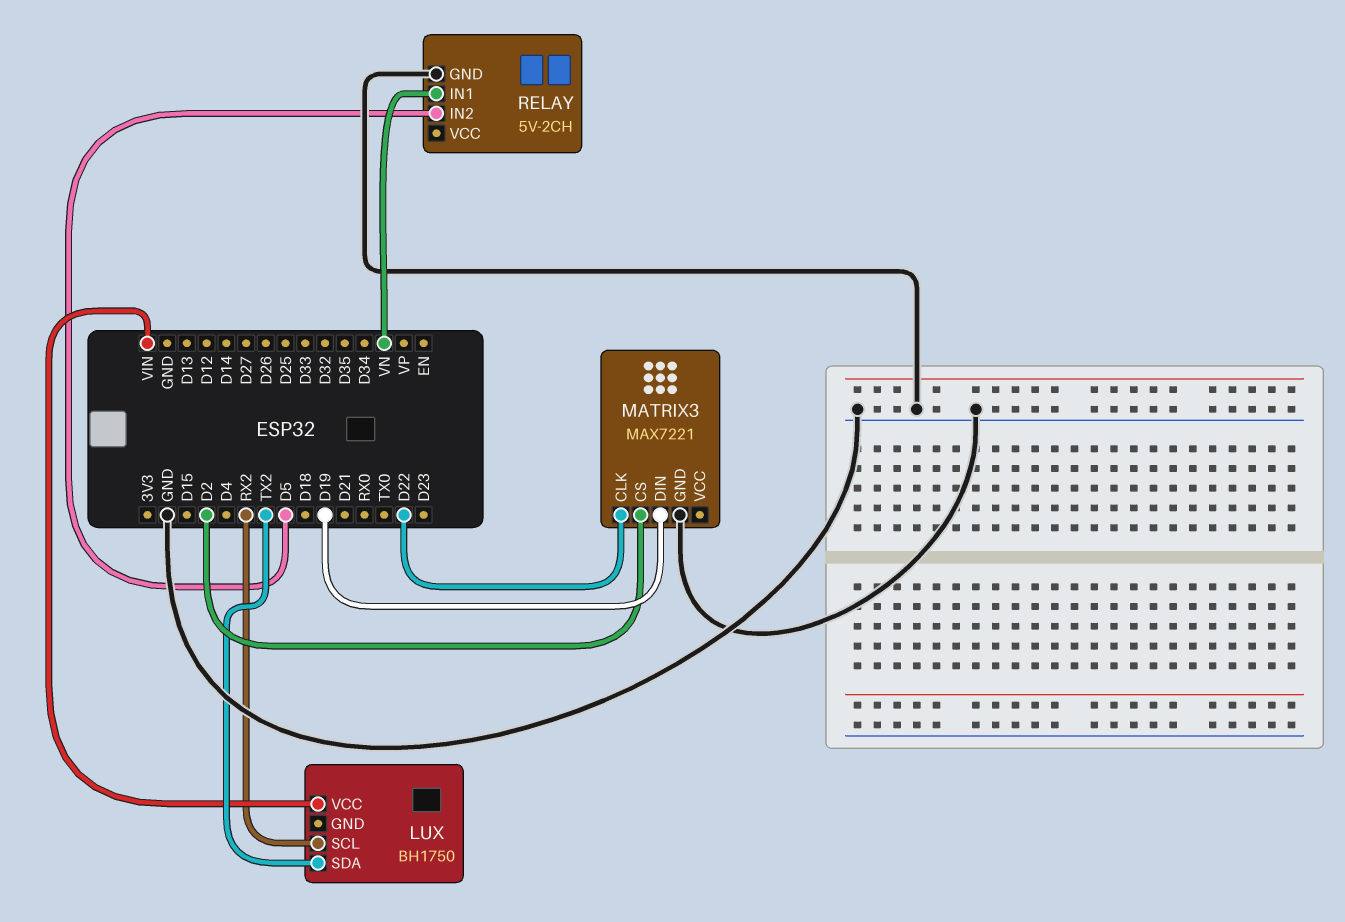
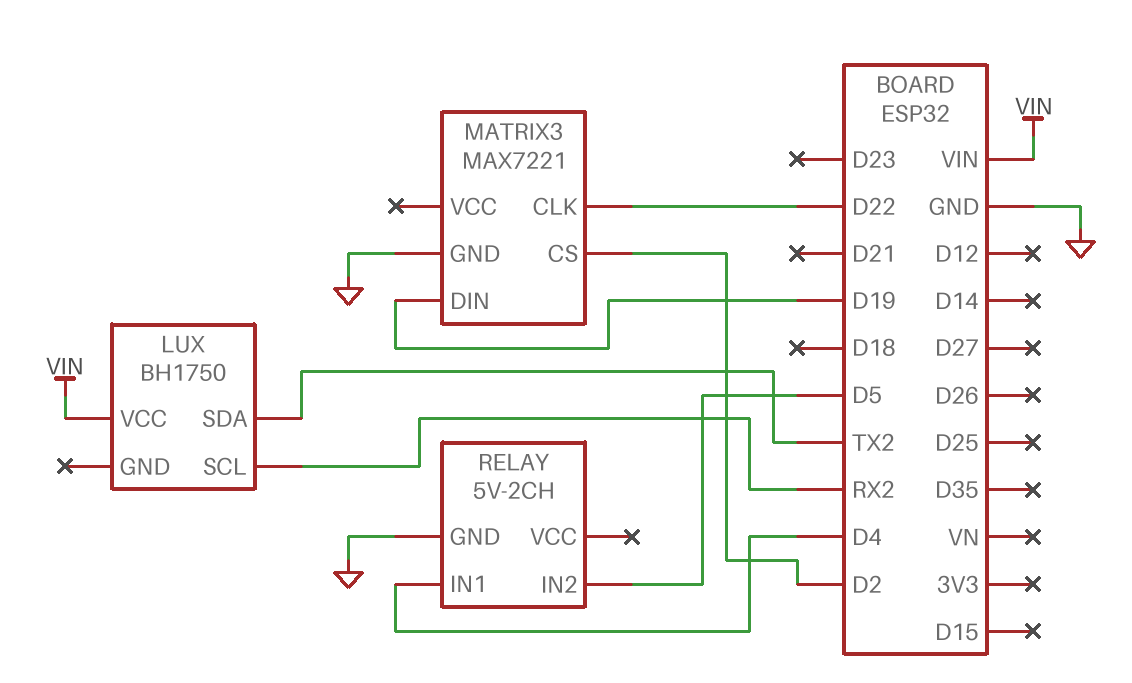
RELAY pin IN1: VN -> D4

